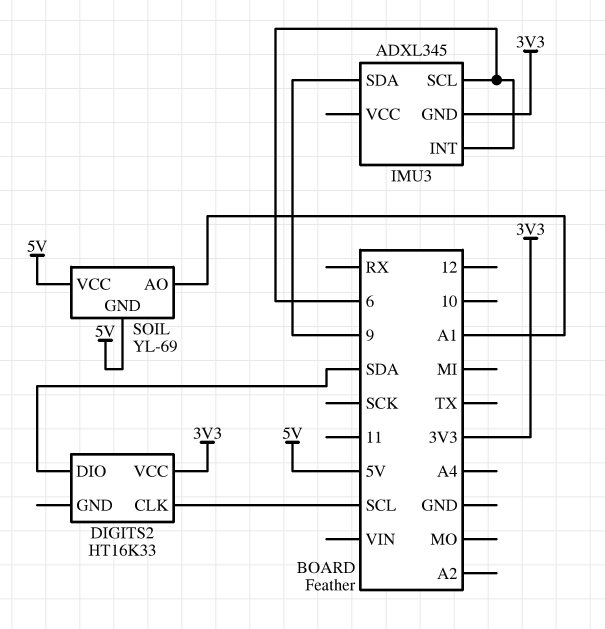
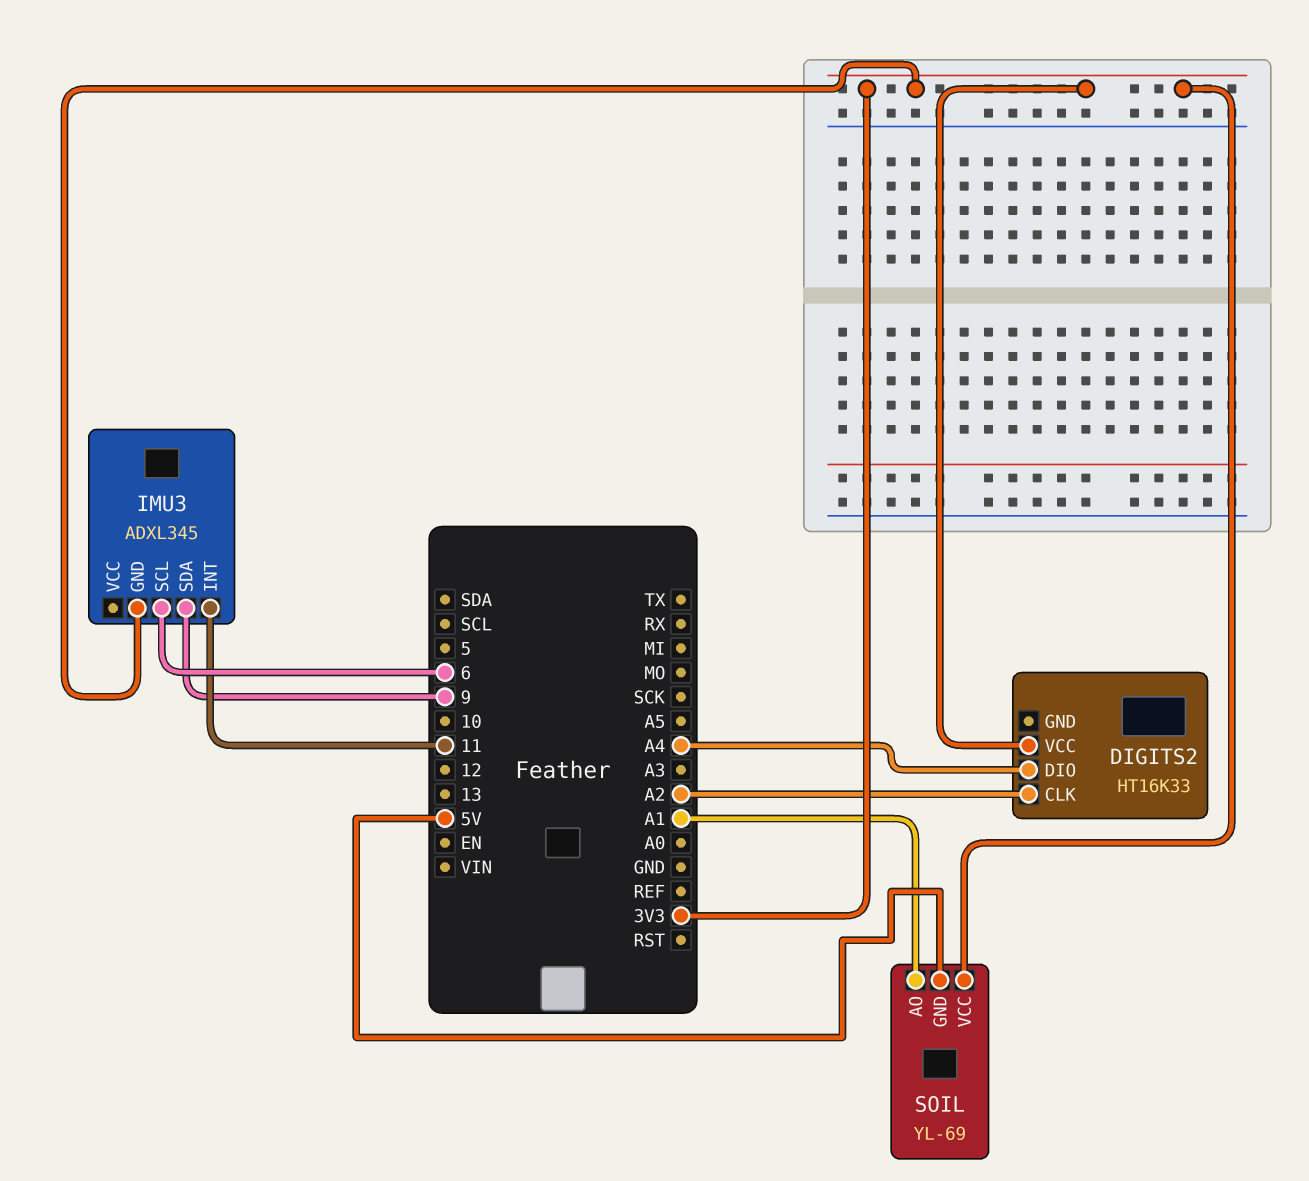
DIGITS2 pin CLK: SCL -> A2
DIGITS2 pin DIO: SDA -> A4
IMU3 pin INT: 6 -> 11
SOIL pin VCC: 5V -> 3V3

